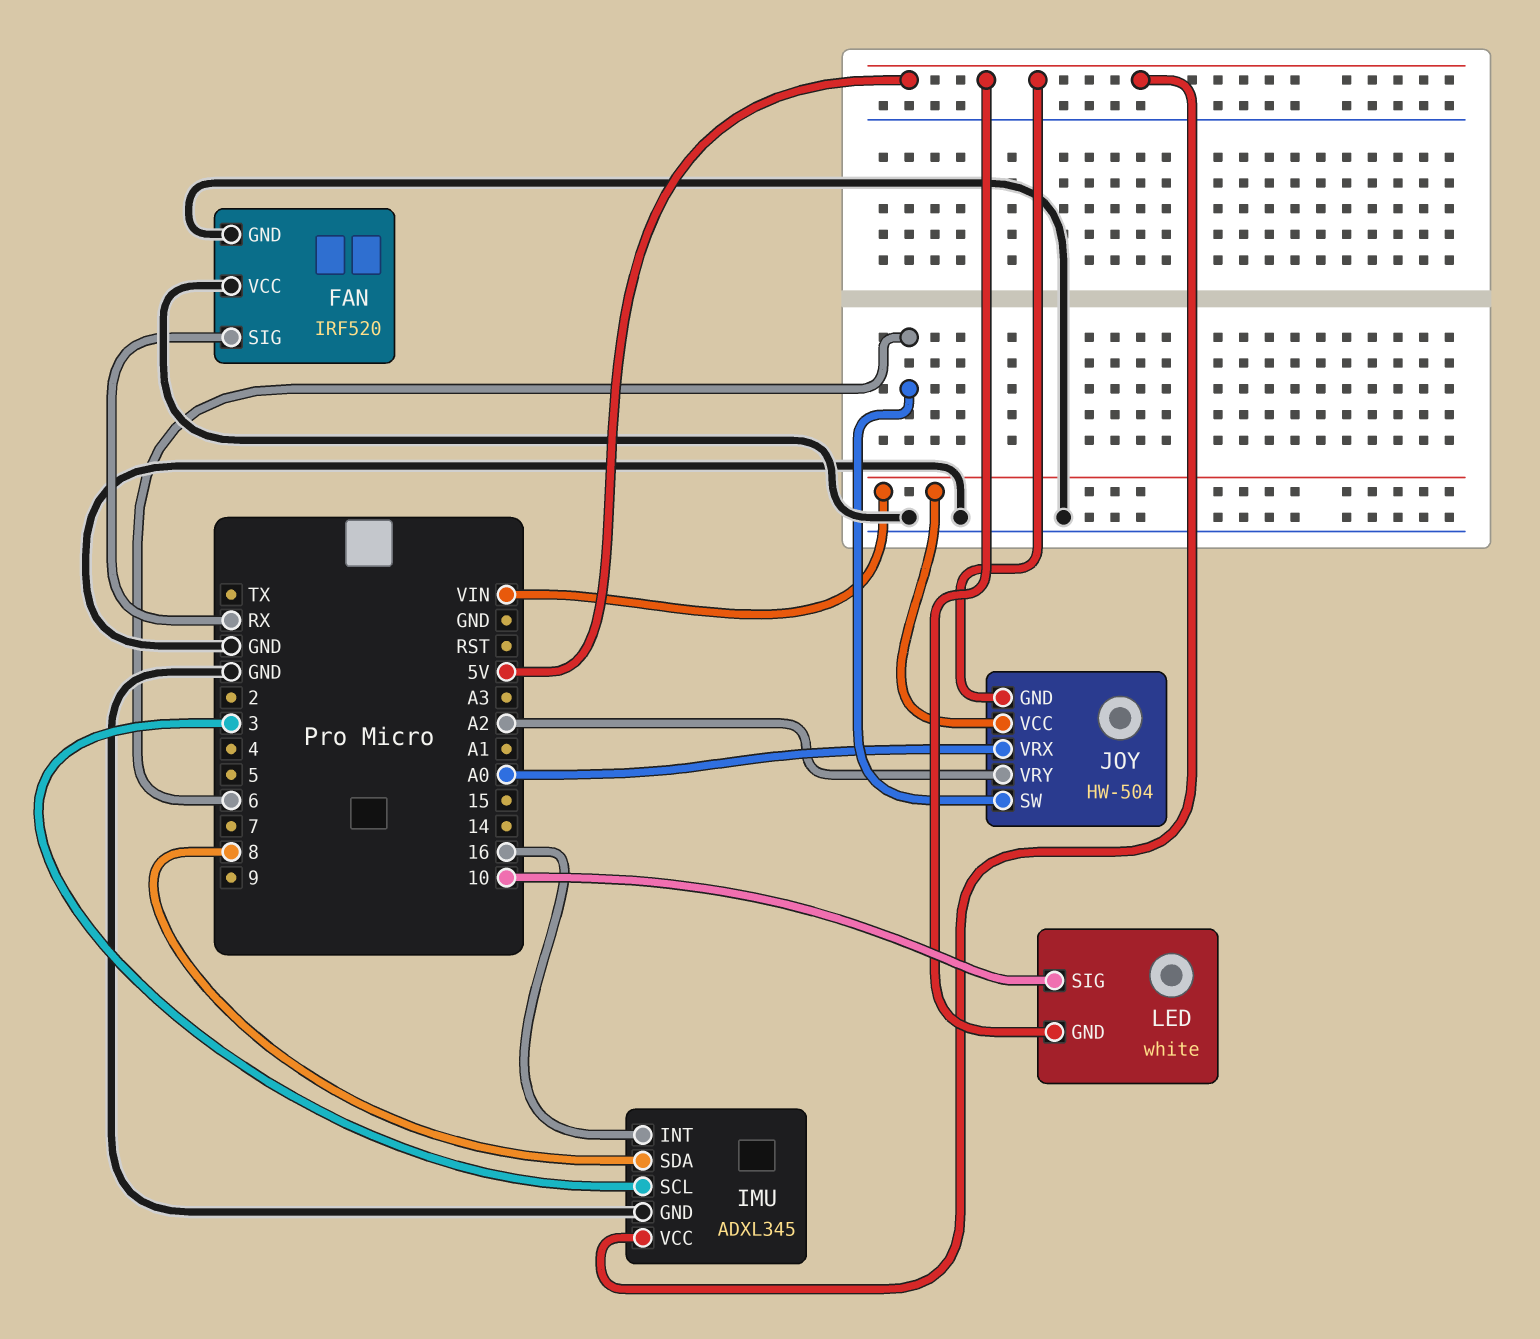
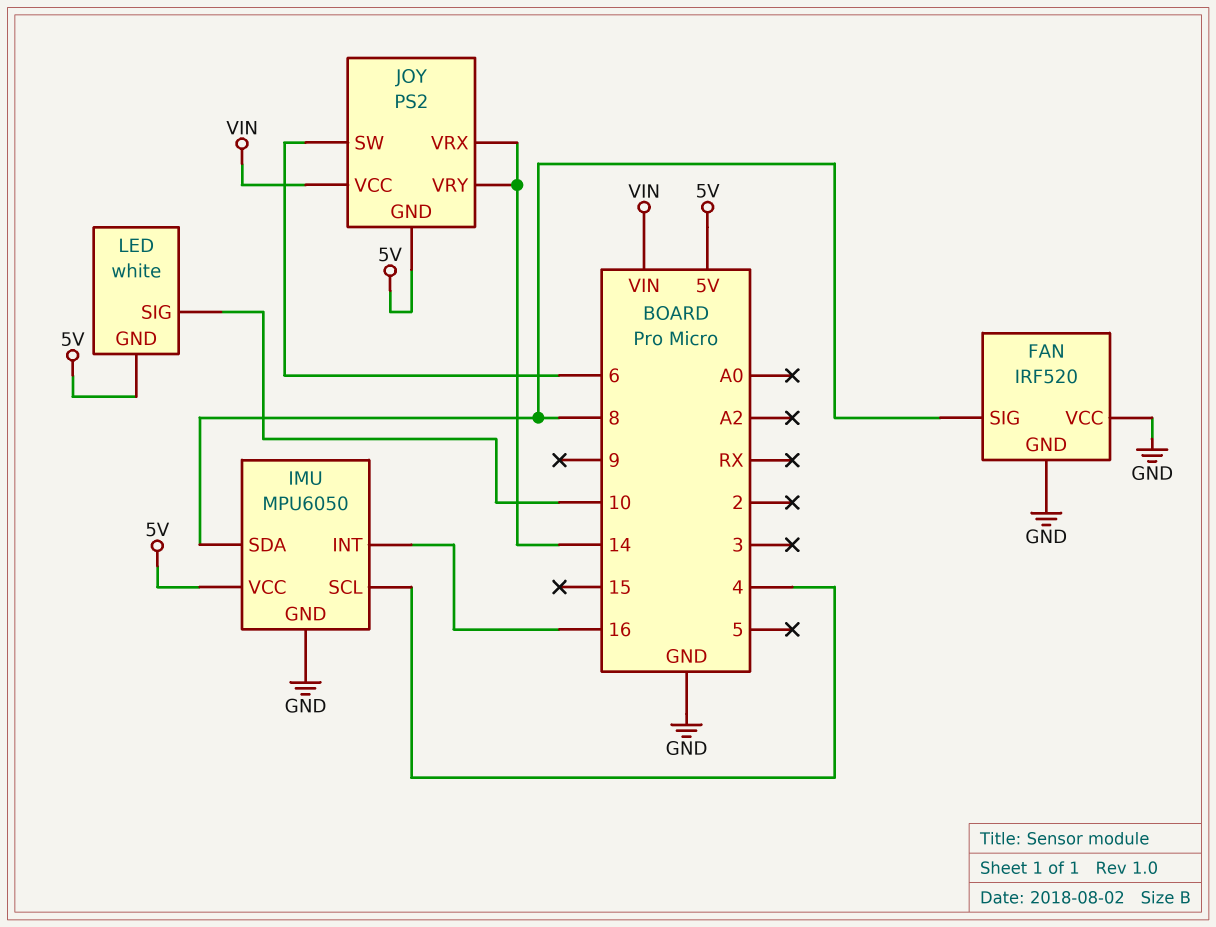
FAN pin SIG: RX -> 8
IMU: ADXL345 -> MPU6050
IMU pin SCL: 3 -> 4
JOY: HW-504 -> PS2
JOY pin VRX: A0 -> 14
JOY pin VRY: A2 -> 14

